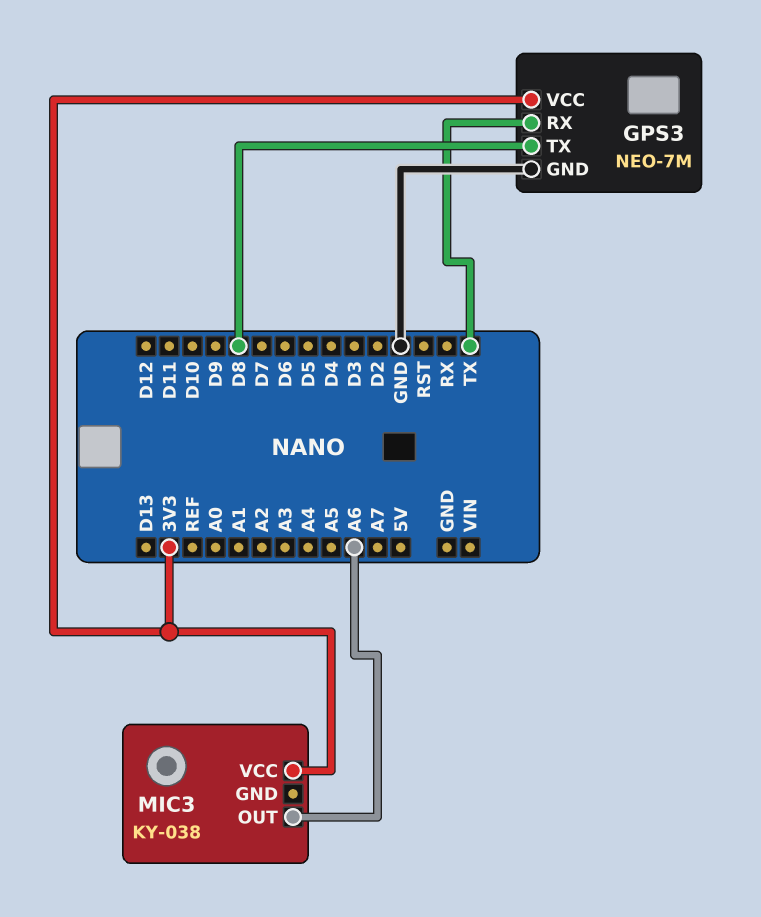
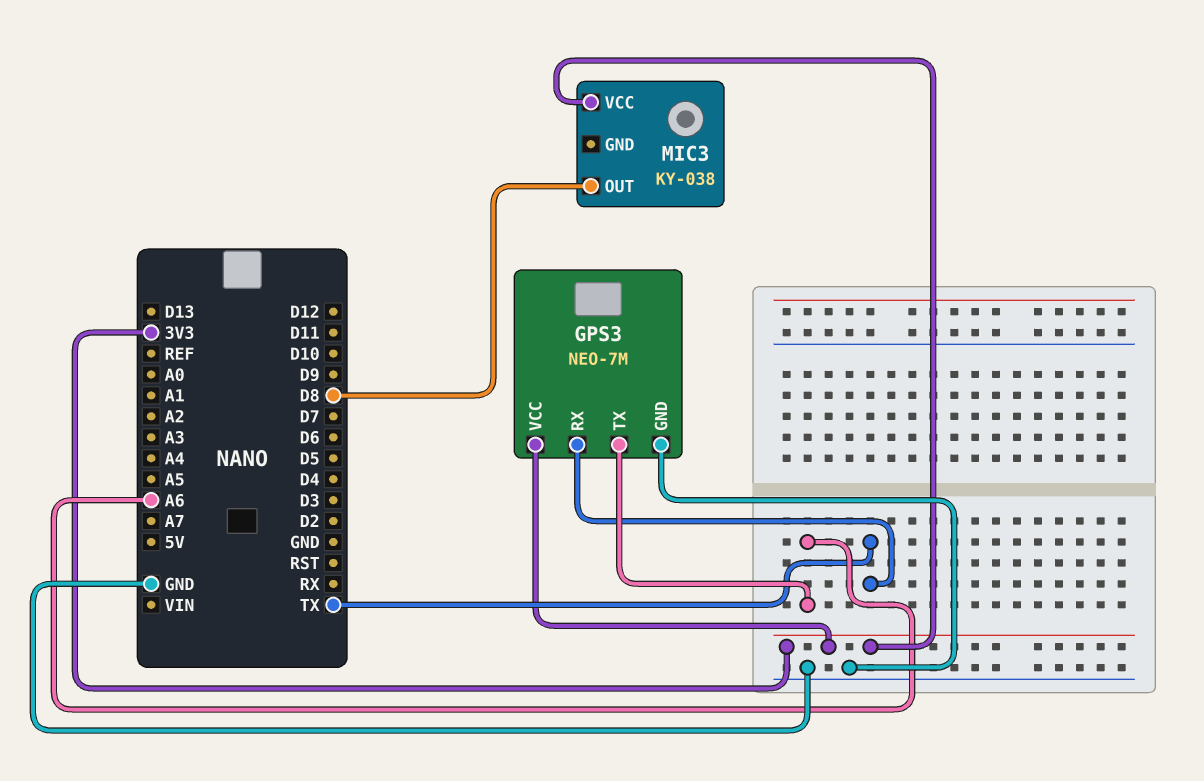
GPS3 pin TX: D8 -> A6
MIC3 pin OUT: A6 -> D8

